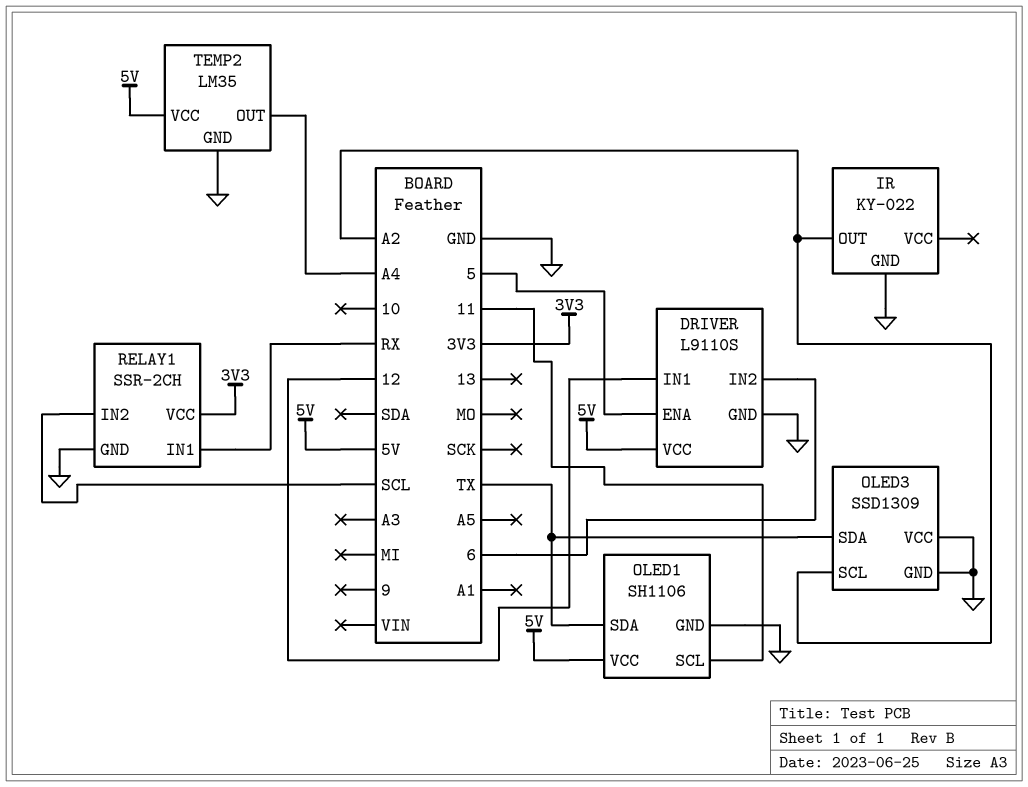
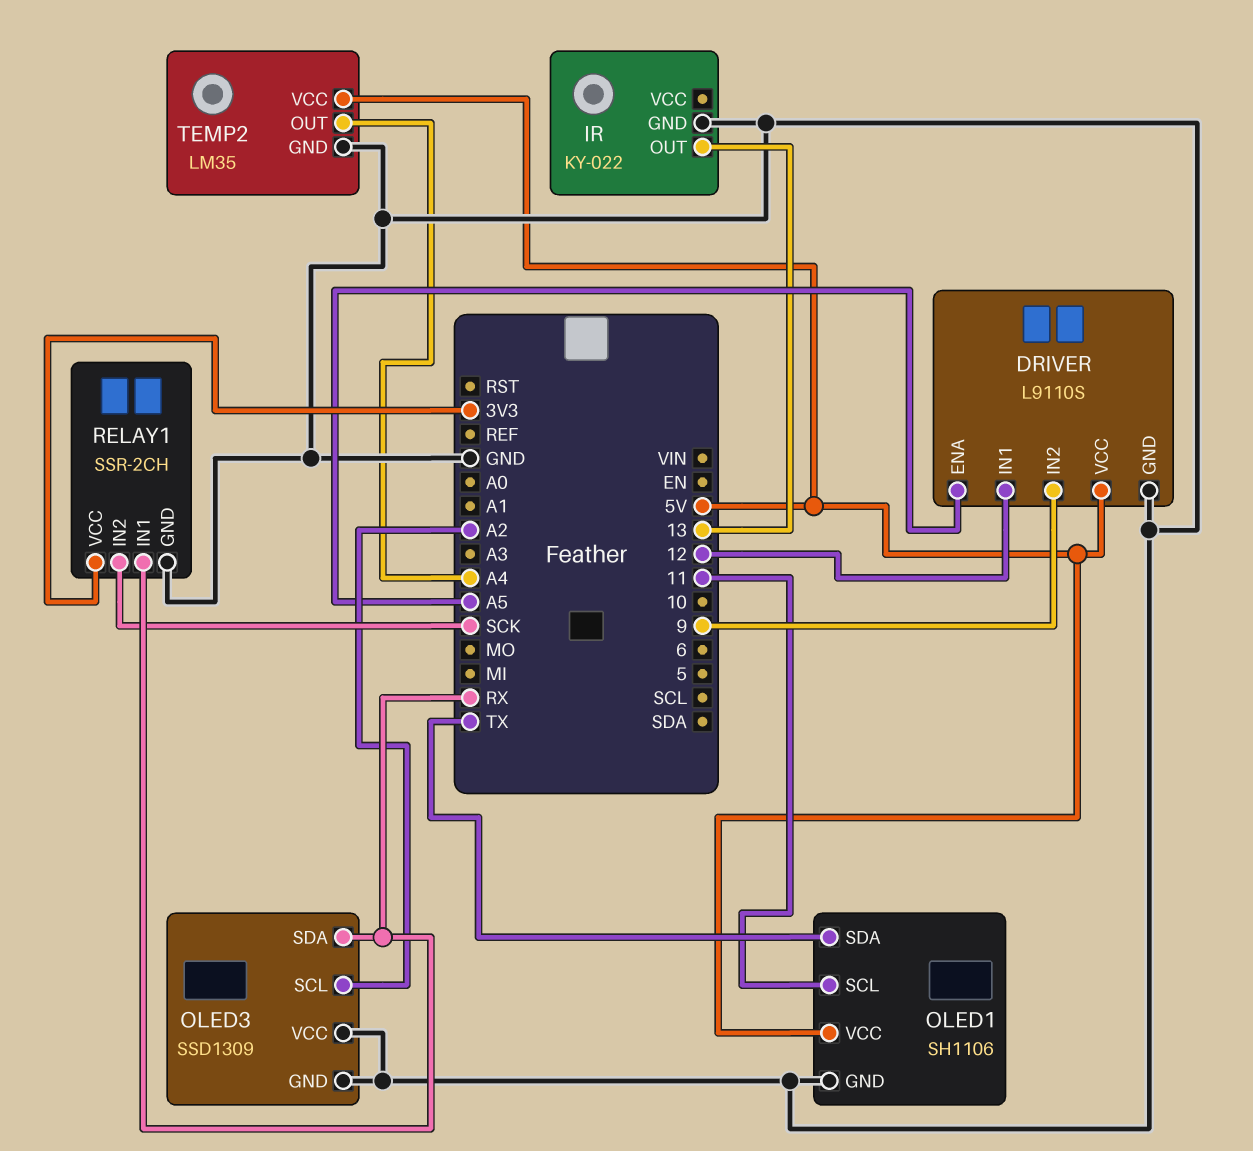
DRIVER pin ENA: 5 -> A5
DRIVER pin IN2: 6 -> 9
IR pin OUT: A2 -> 13
OLED3 pin SDA: TX -> RX
RELAY1 pin IN2: SCL -> SCK

